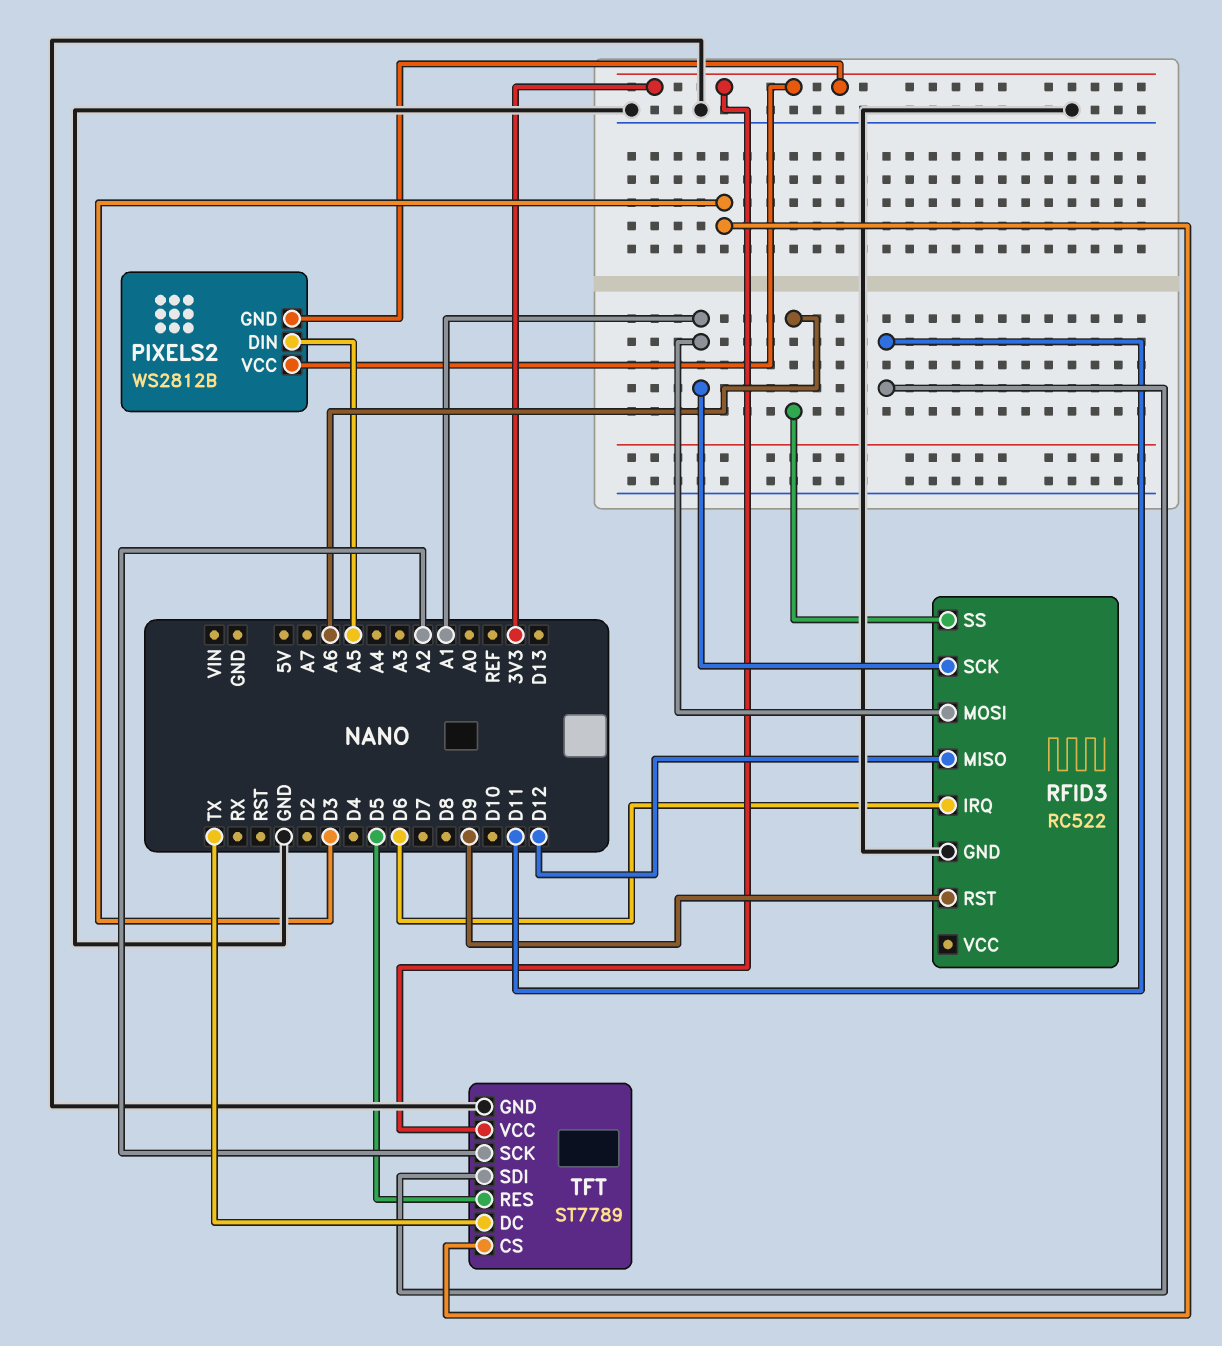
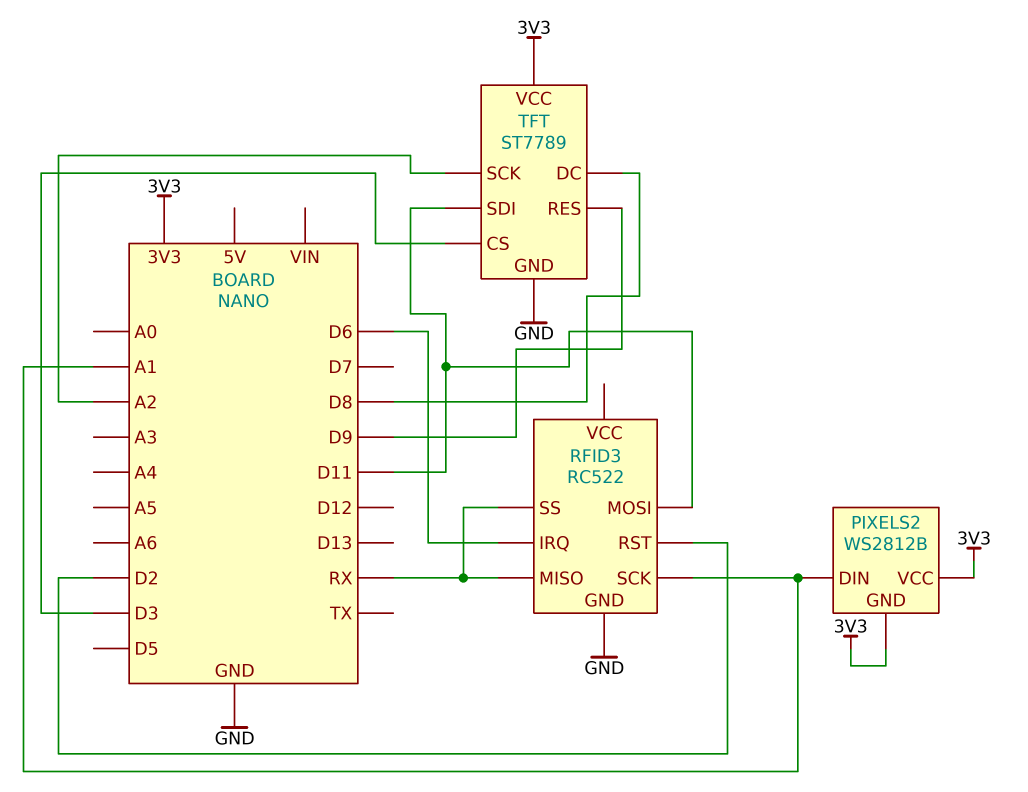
PIXELS2 pin DIN: A5 -> A1
RFID3 pin MISO: D12 -> RX
RFID3 pin MOSI: A1 -> D11
RFID3 pin RST: D9 -> D2
RFID3 pin SS: A6 -> RX
TFT pin DC: TX -> D8
TFT pin RES: D5 -> D9

